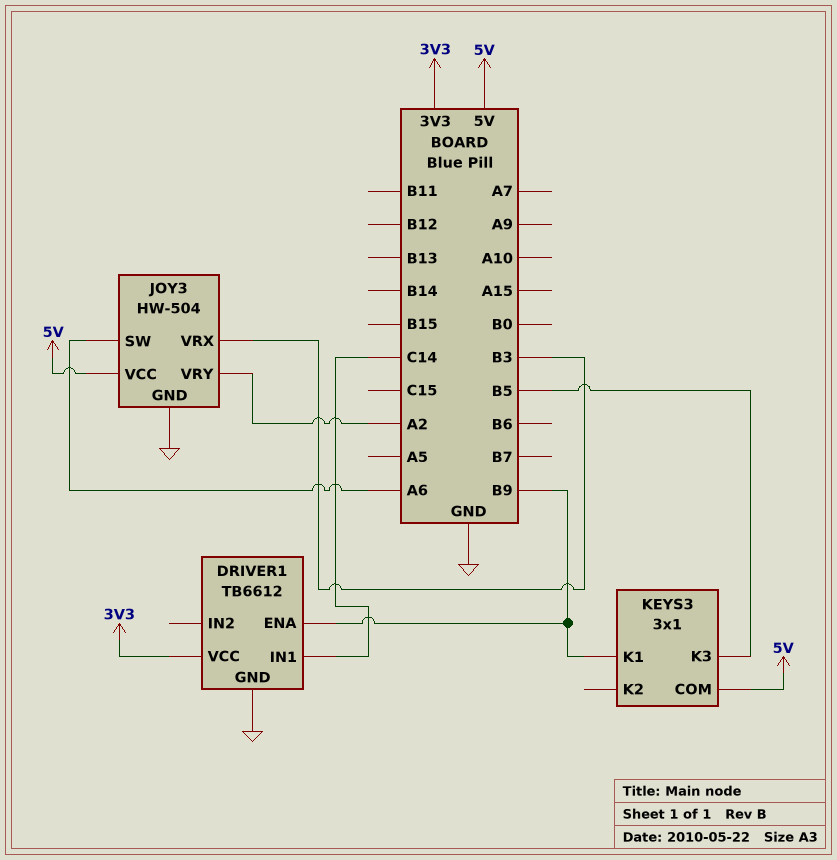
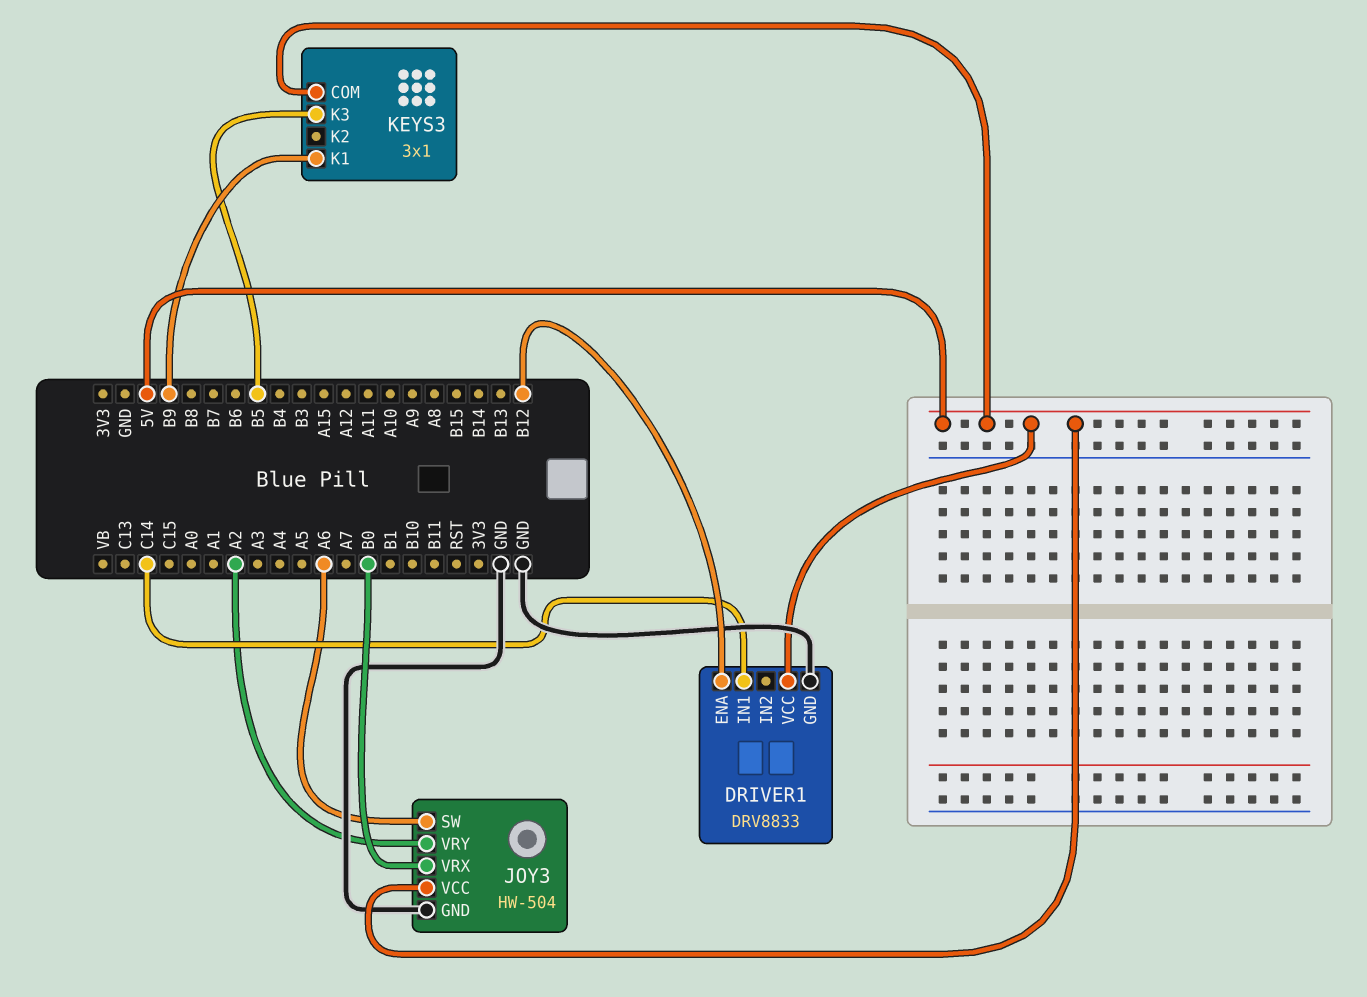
DRIVER1: TB6612 -> DRV8833
DRIVER1 pin ENA: B9 -> B12
DRIVER1 pin VCC: 3V3 -> 5V
JOY3 pin VRX: B3 -> B0

